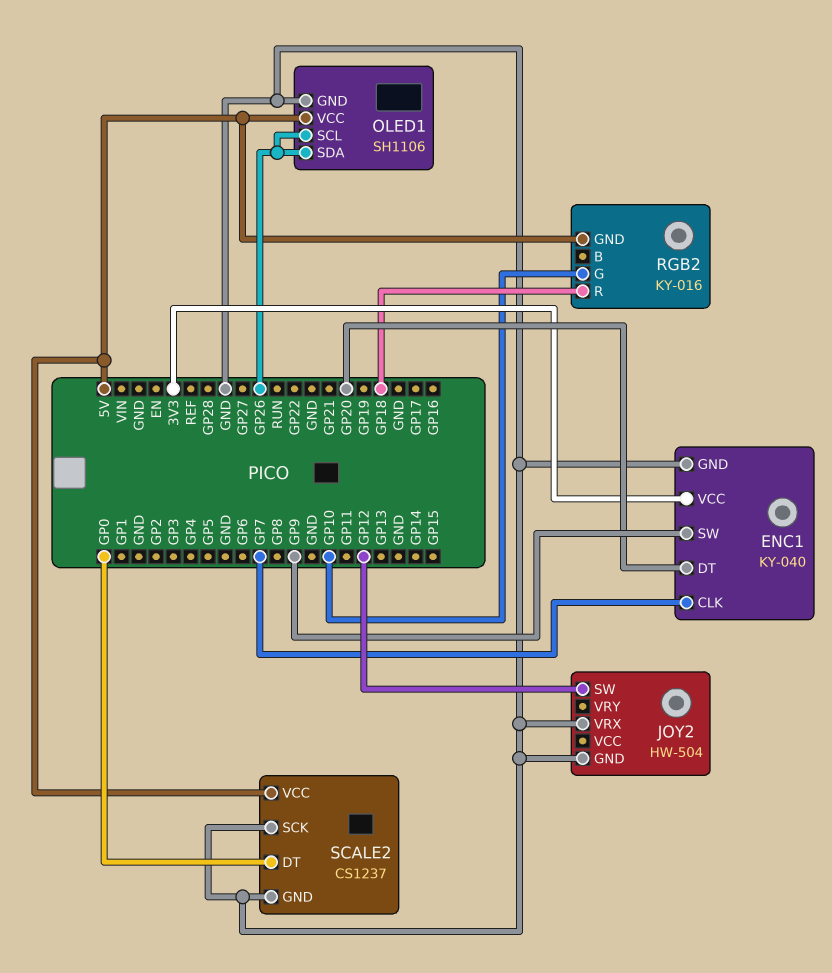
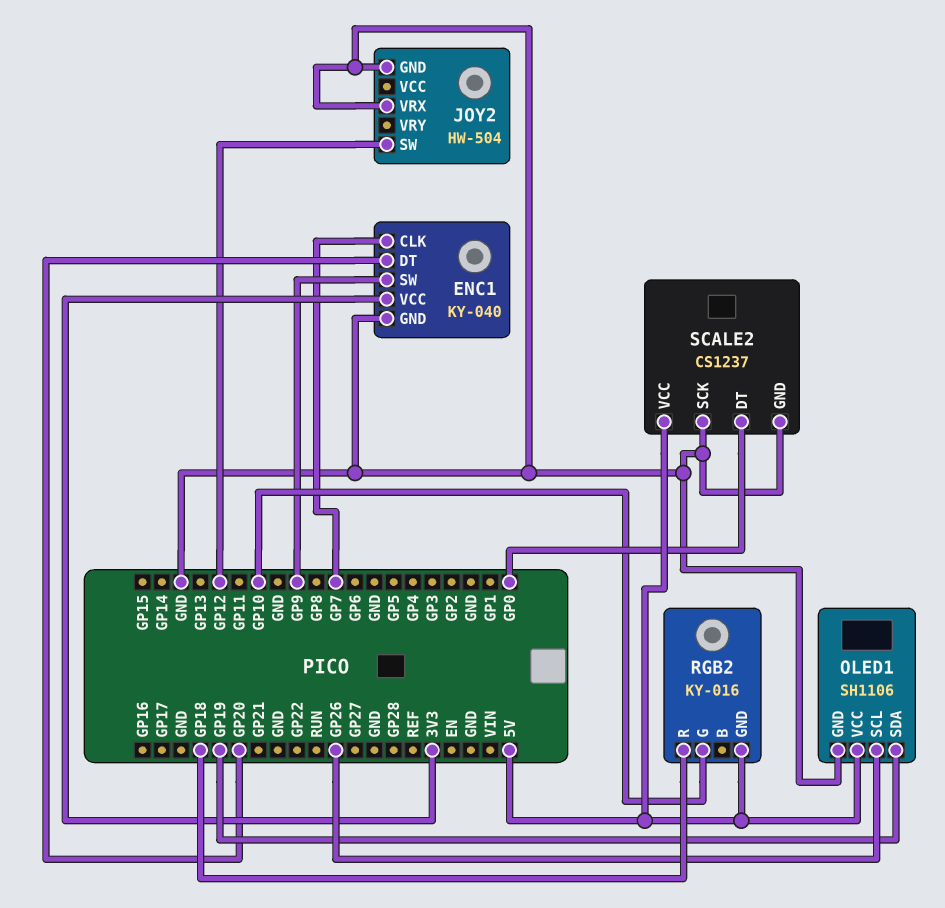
OLED1 pin SDA: GP26 -> GP19

